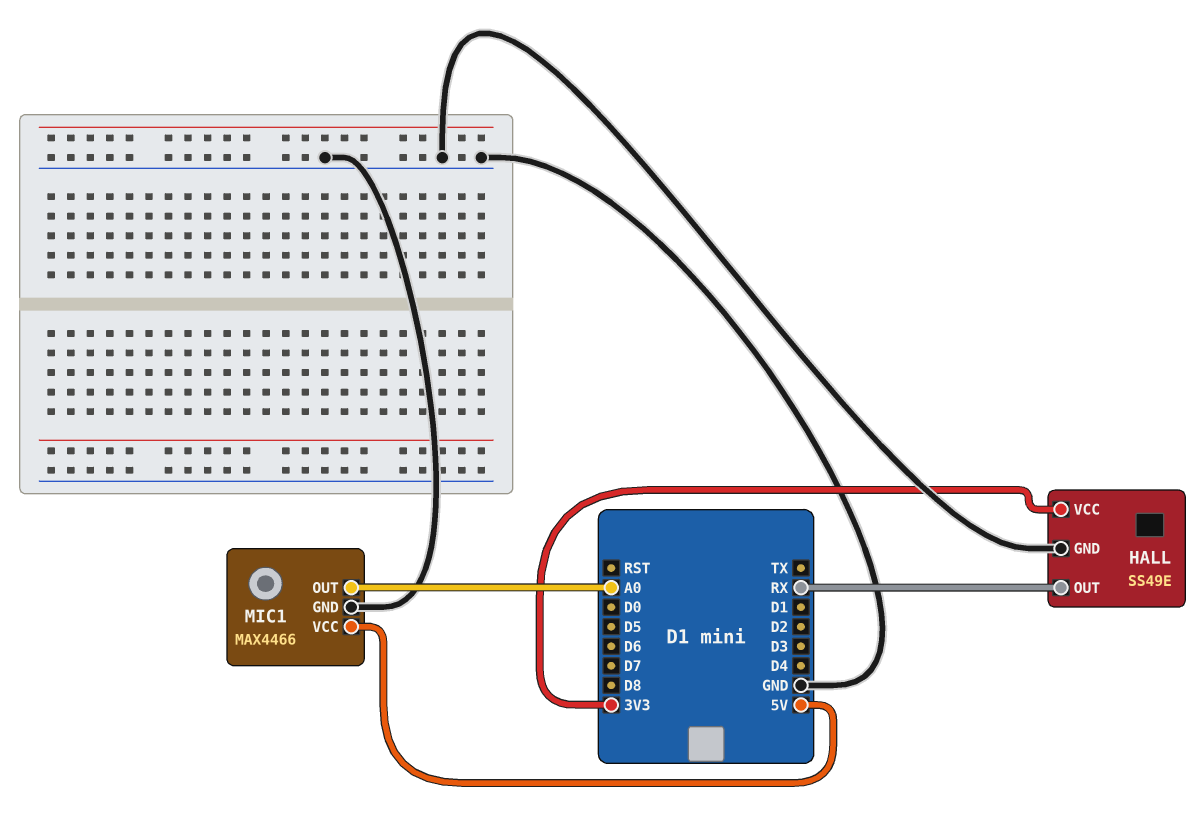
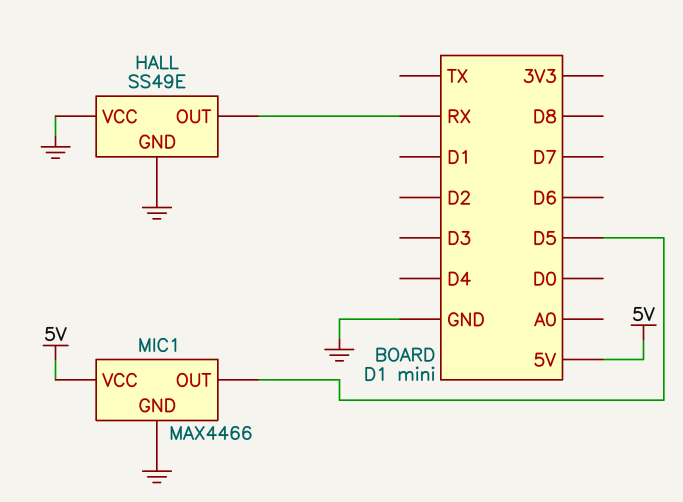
HALL pin VCC: 3V3 -> GND
MIC1 pin OUT: A0 -> D5

